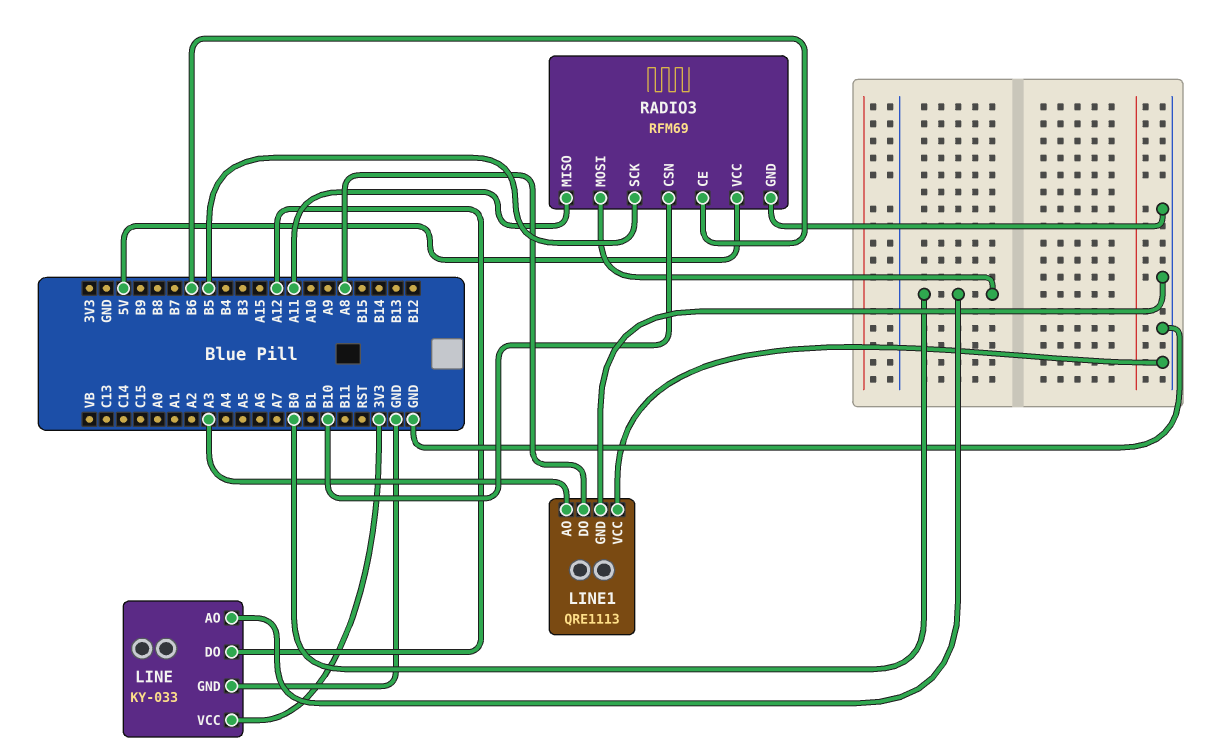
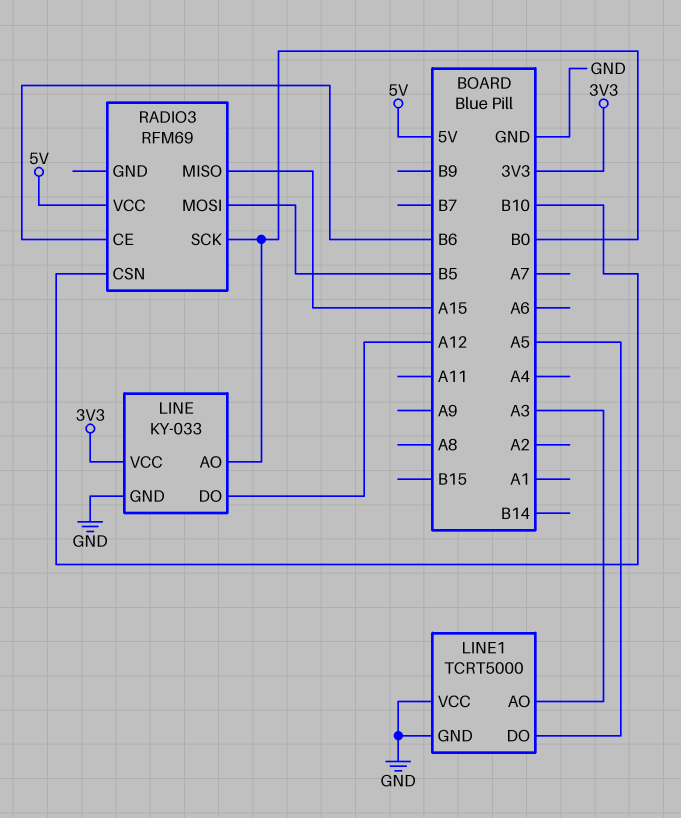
LINE1: QRE1113 -> TCRT5000
LINE1 pin DO: A8 -> A5
RADIO3 pin GND: GND -> none
RADIO3 pin MISO: A11 -> A15
RADIO3 pin MOSI: B0 -> B5
RADIO3 pin SCK: B5 -> B0

